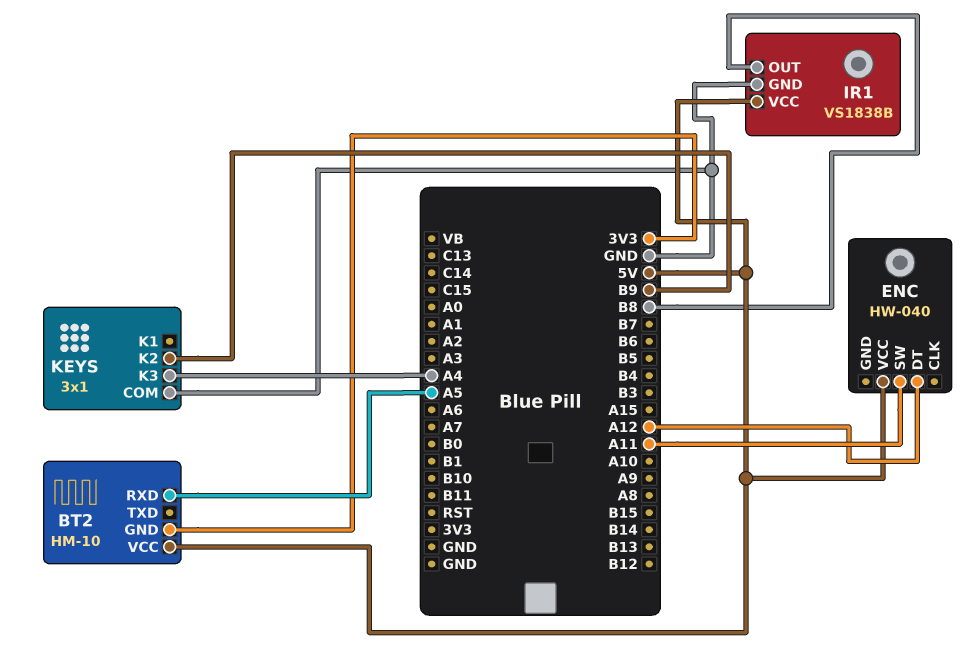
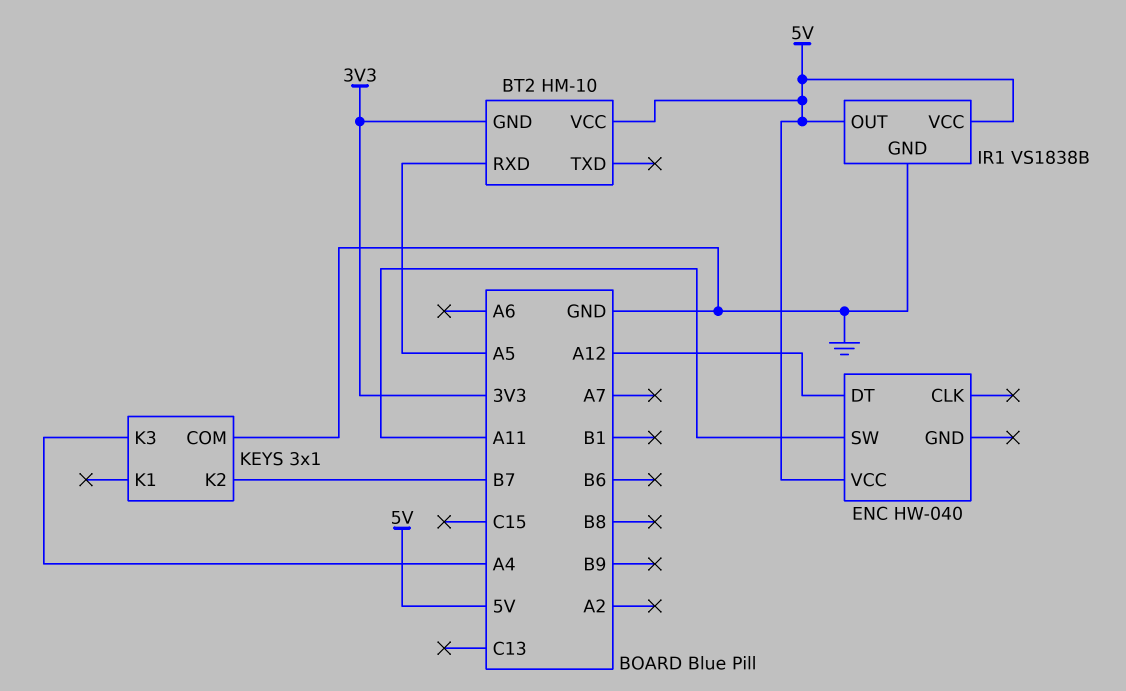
IR1 pin OUT: B8 -> 5V
KEYS pin K2: B9 -> B7

